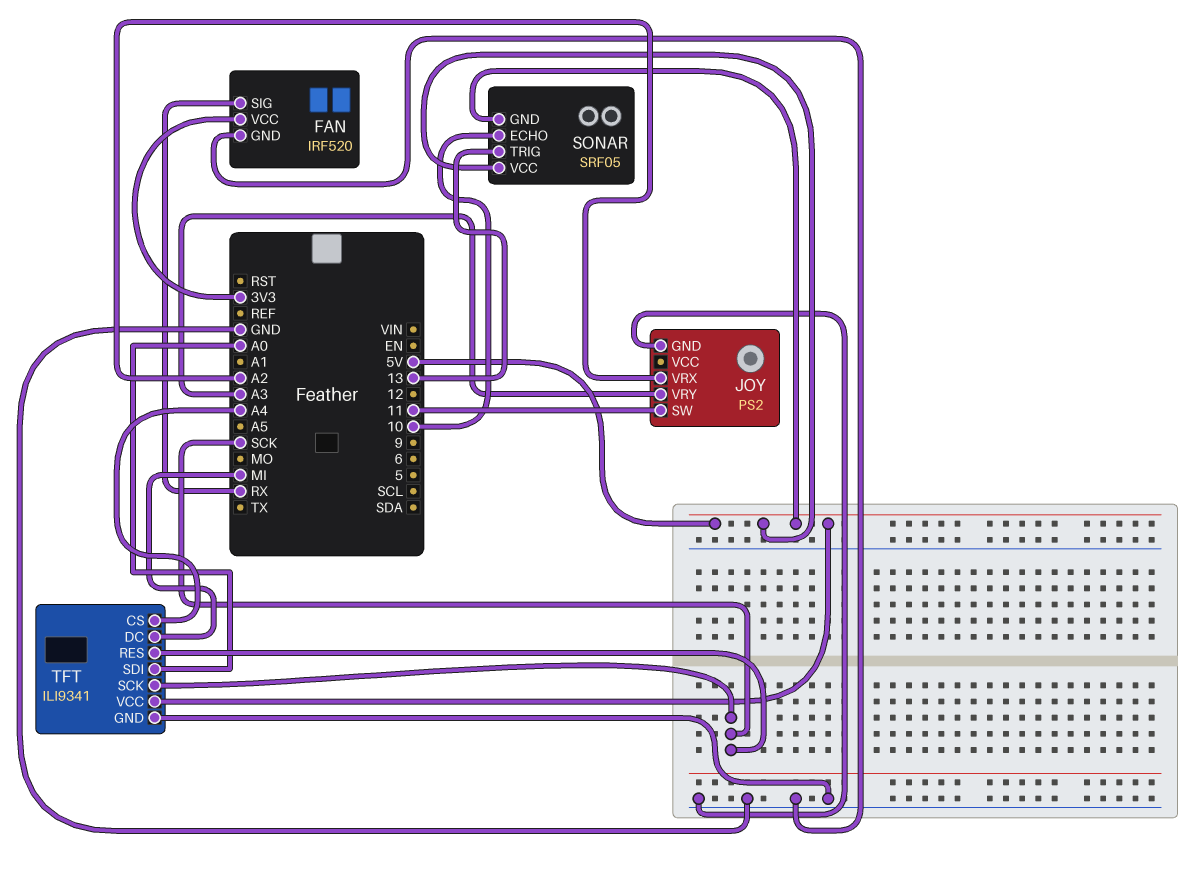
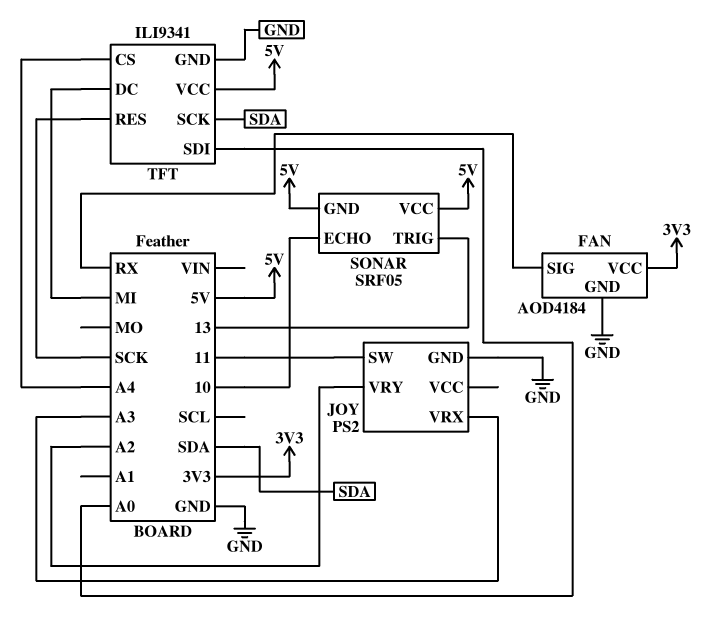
FAN: IRF520 -> AOD4184
JOY pin VRX: A2 -> A3
JOY pin VRY: A3 -> A2
TFT pin SCK: SCK -> SDA

